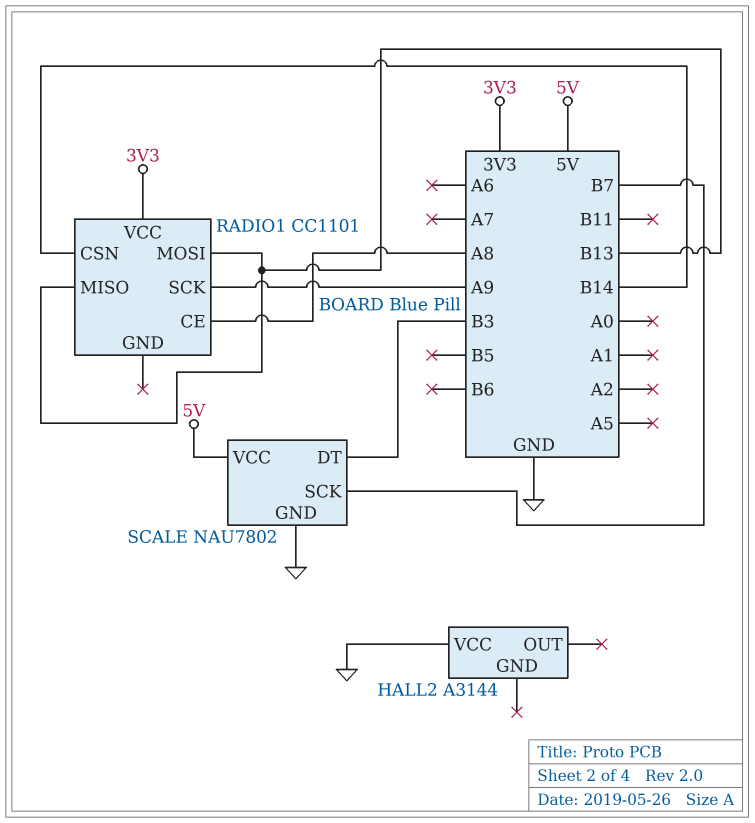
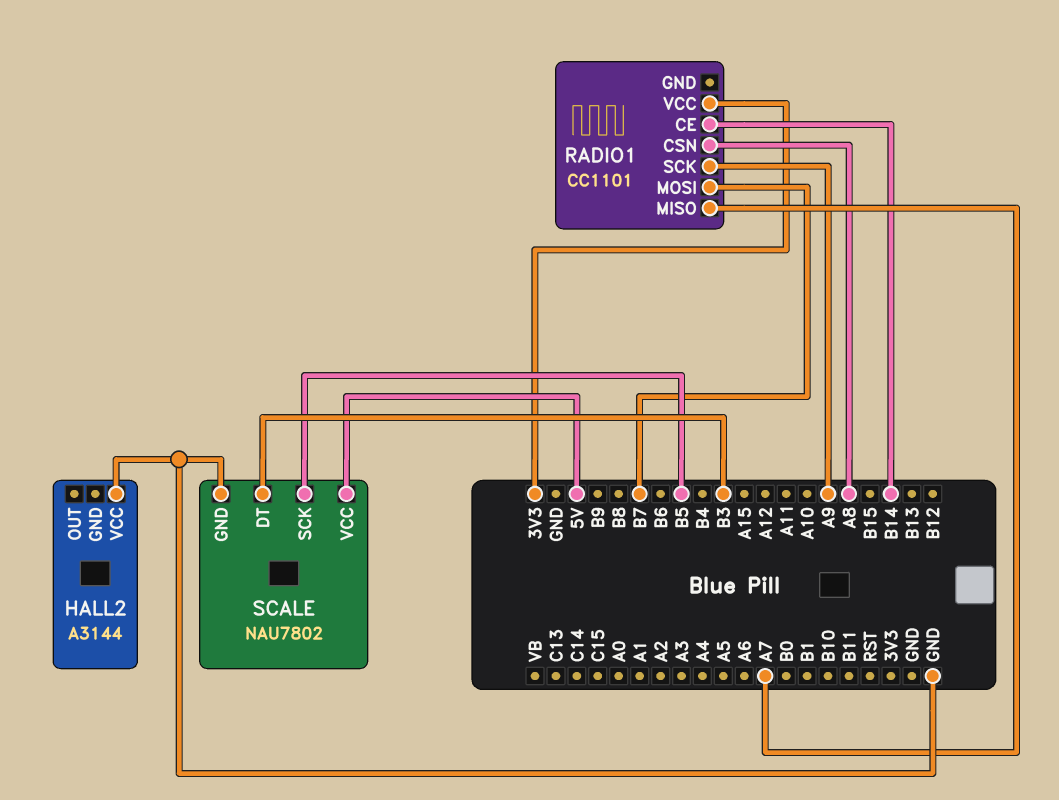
RADIO1 pin CE: A8 -> B14
RADIO1 pin CSN: B14 -> A8
RADIO1 pin MISO: B13 -> A7
RADIO1 pin MOSI: B13 -> B7
SCALE pin SCK: B7 -> B5

